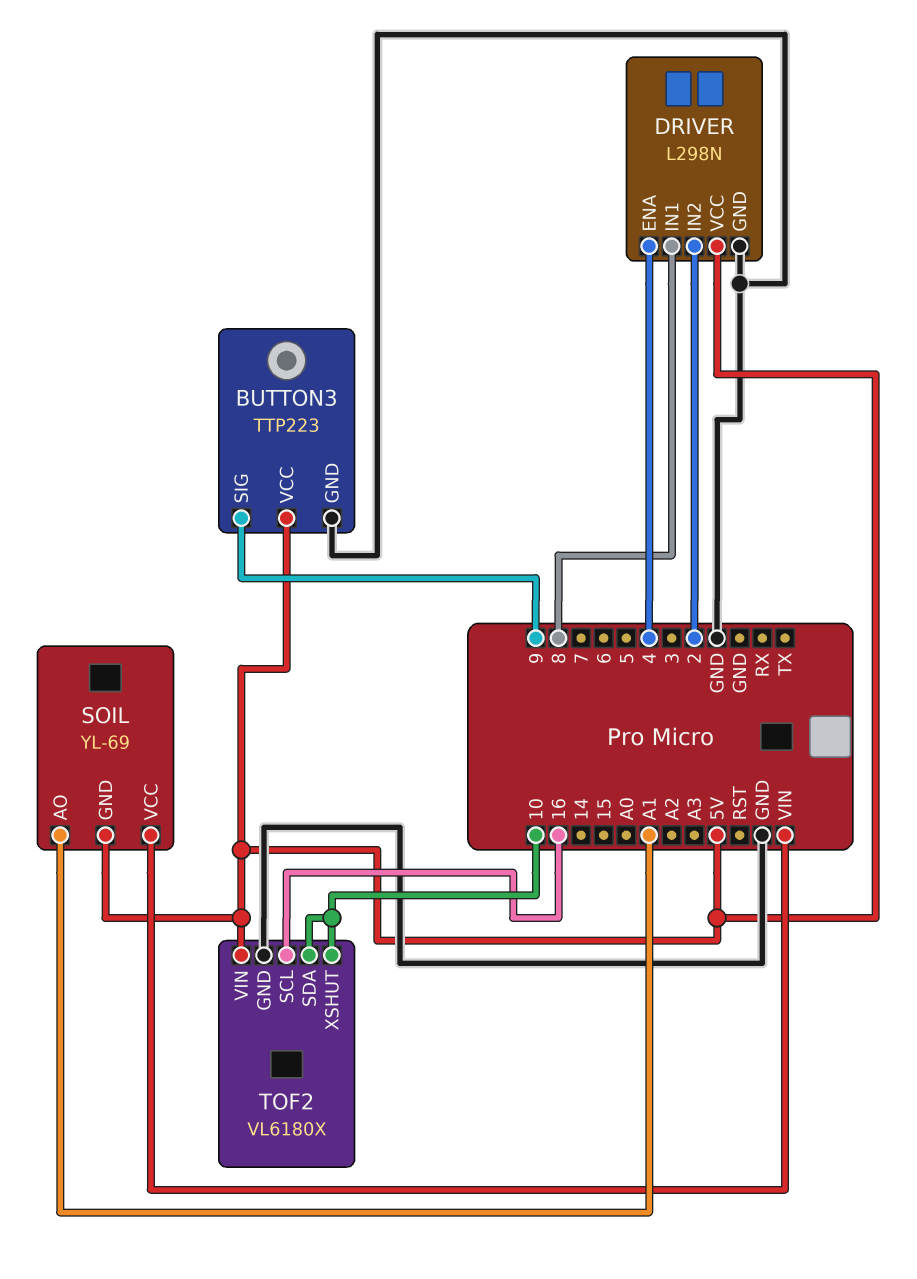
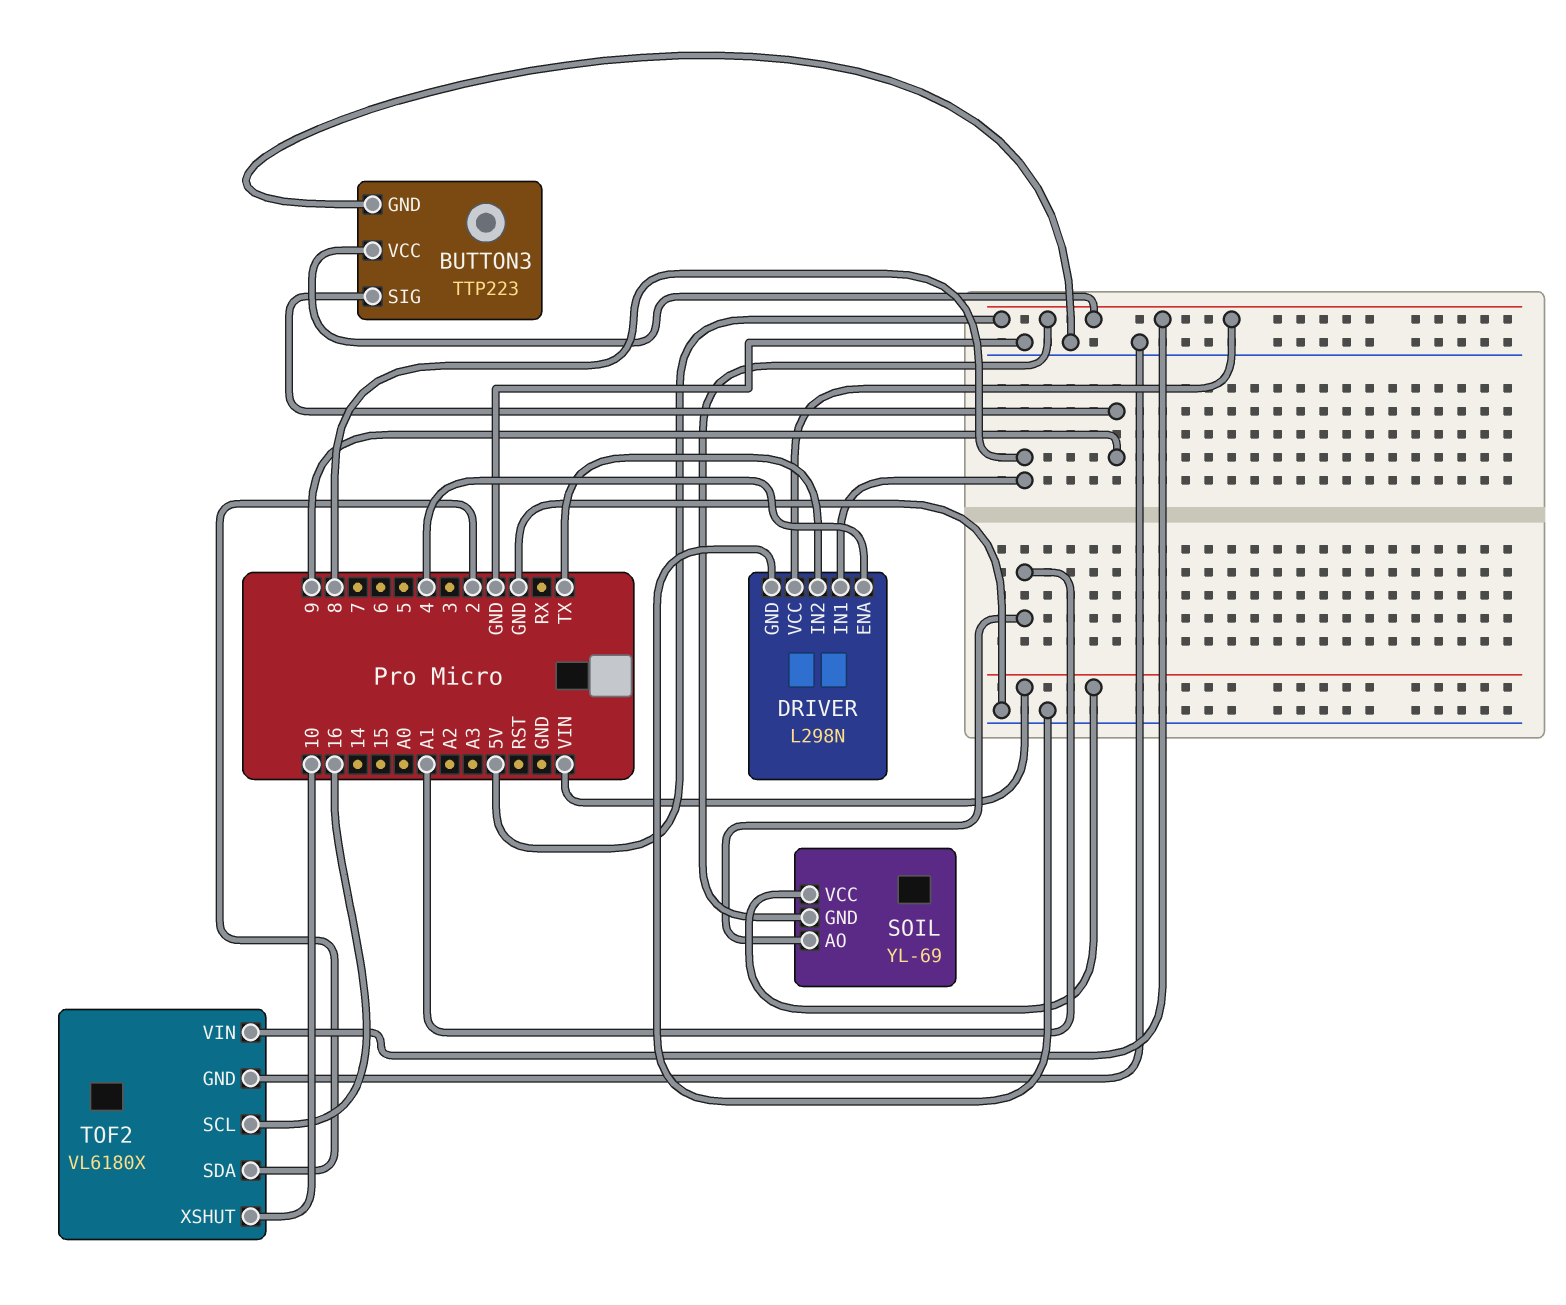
DRIVER pin IN2: 2 -> TX
TOF2 pin SDA: 10 -> 2

